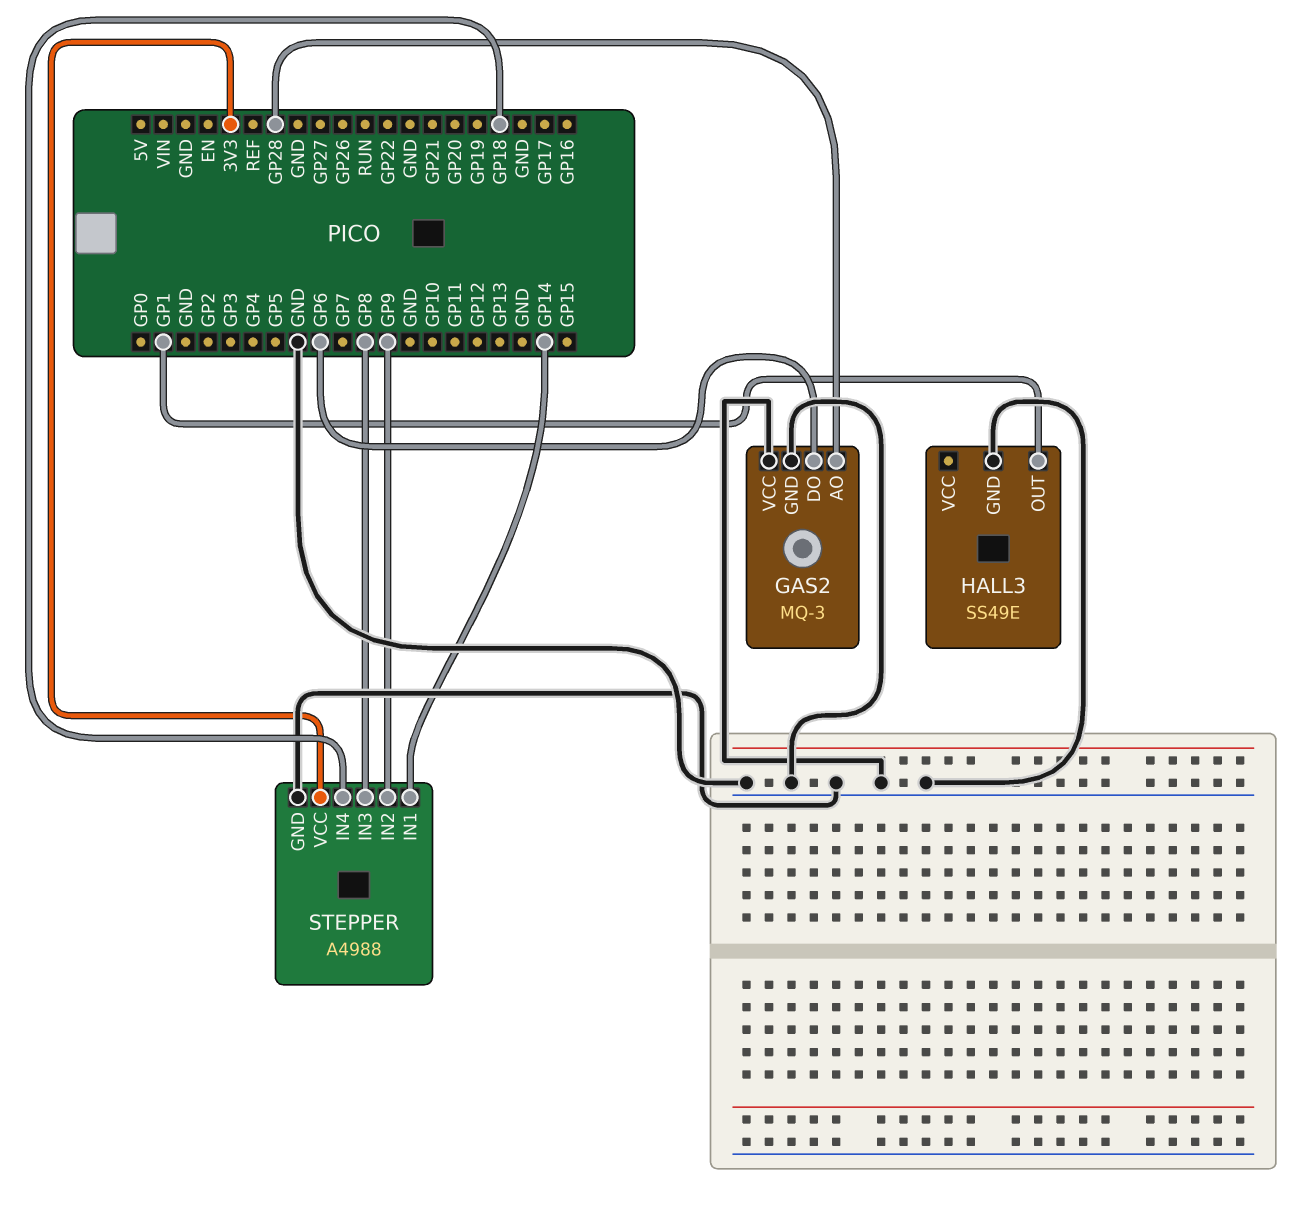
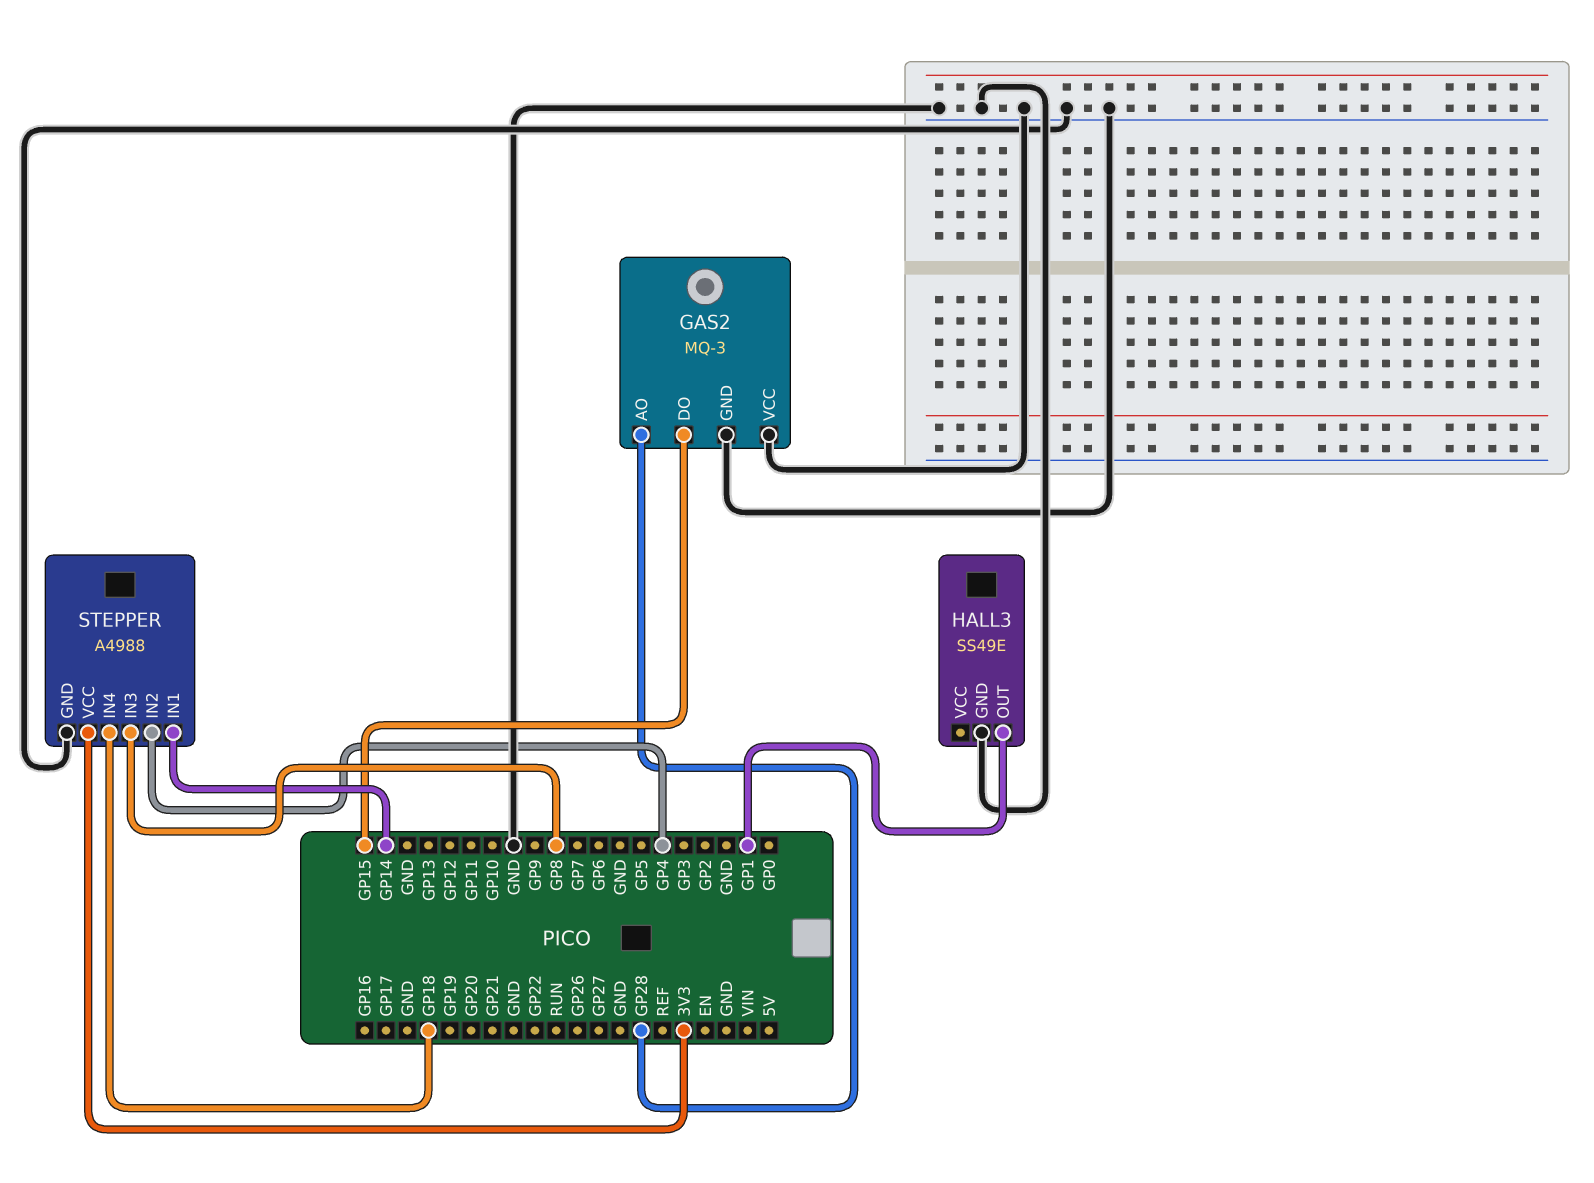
GAS2 pin DO: GP6 -> GP15
STEPPER pin IN2: GP9 -> GP4

